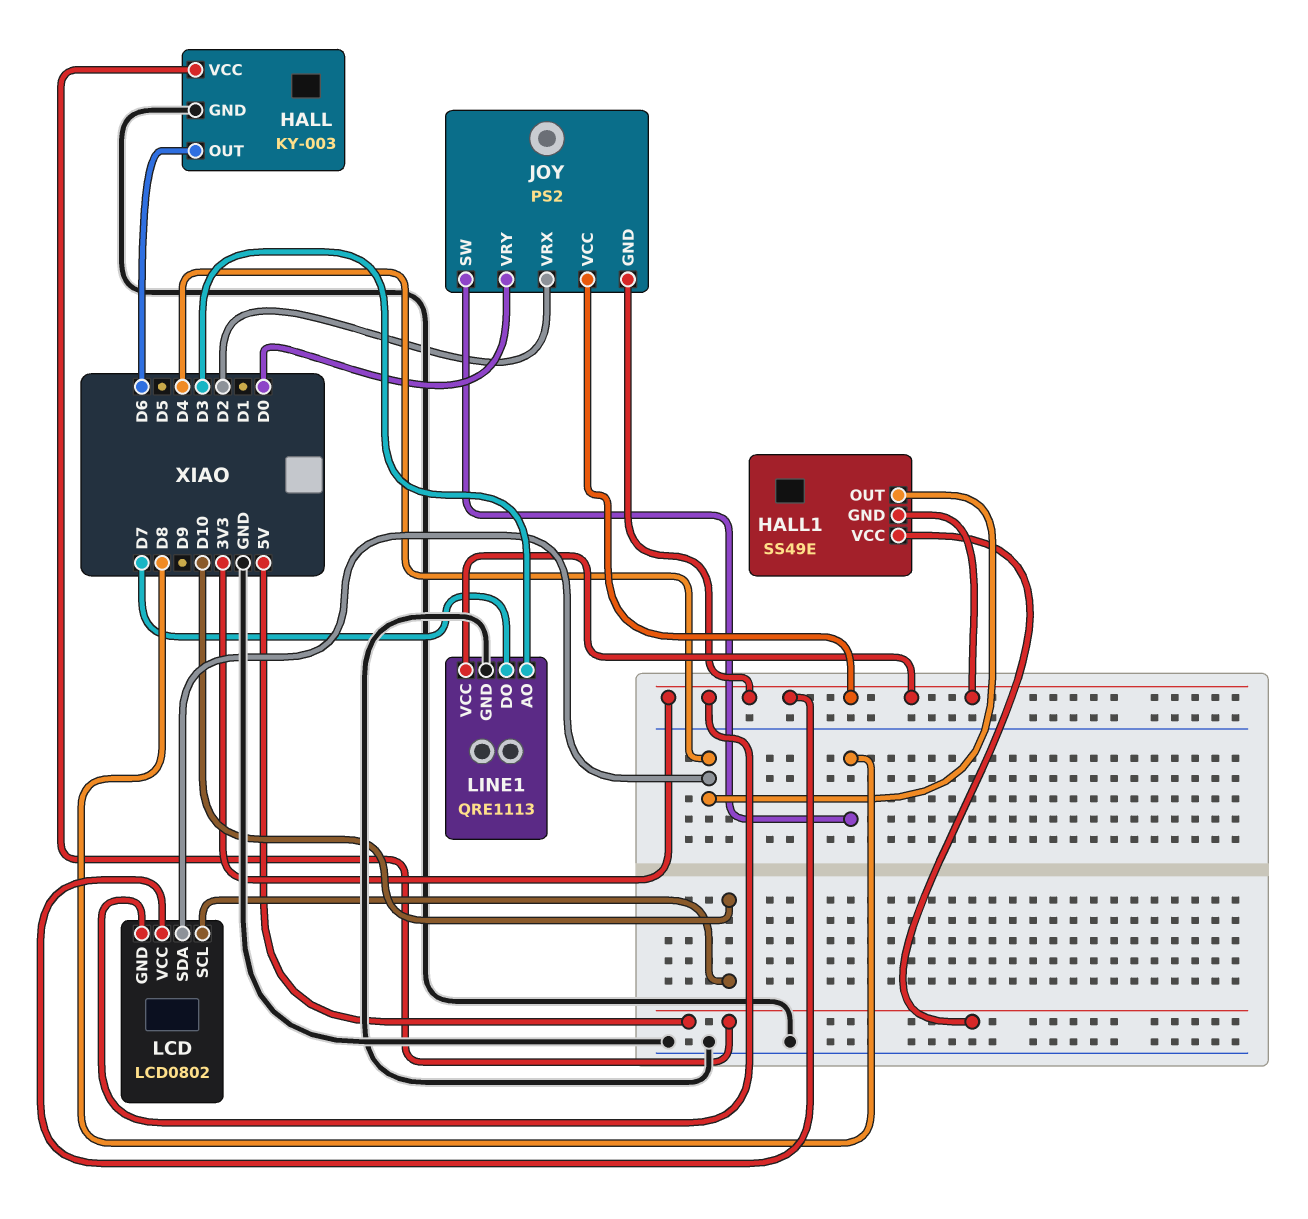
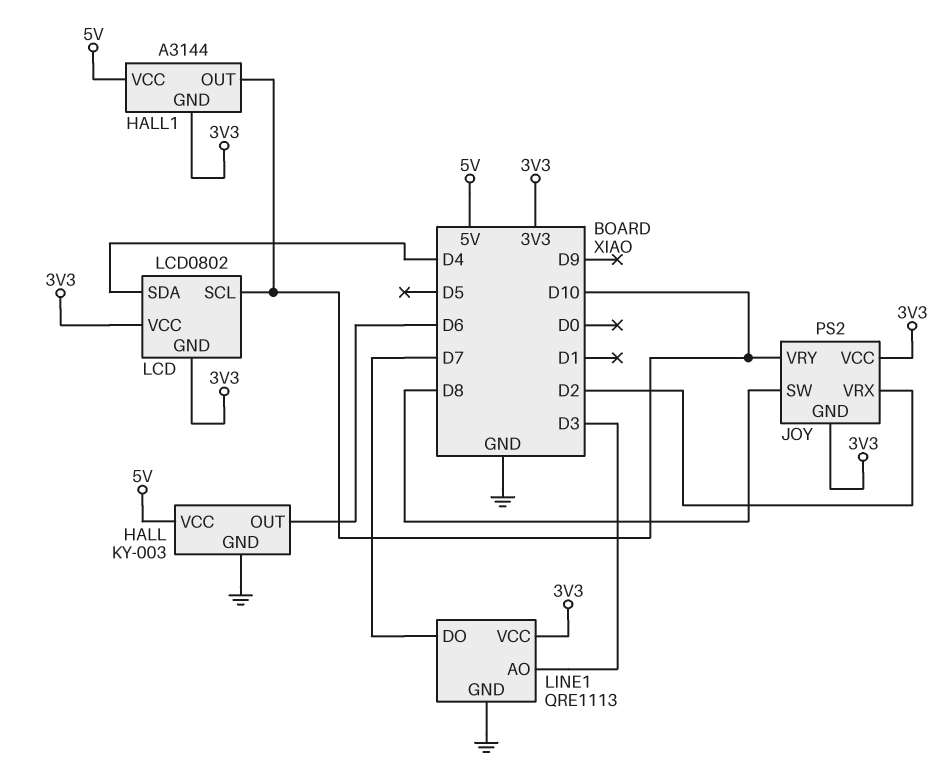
HALL1: SS49E -> A3144
HALL1 pin OUT: D4 -> D10
JOY pin VRY: D0 -> D10

